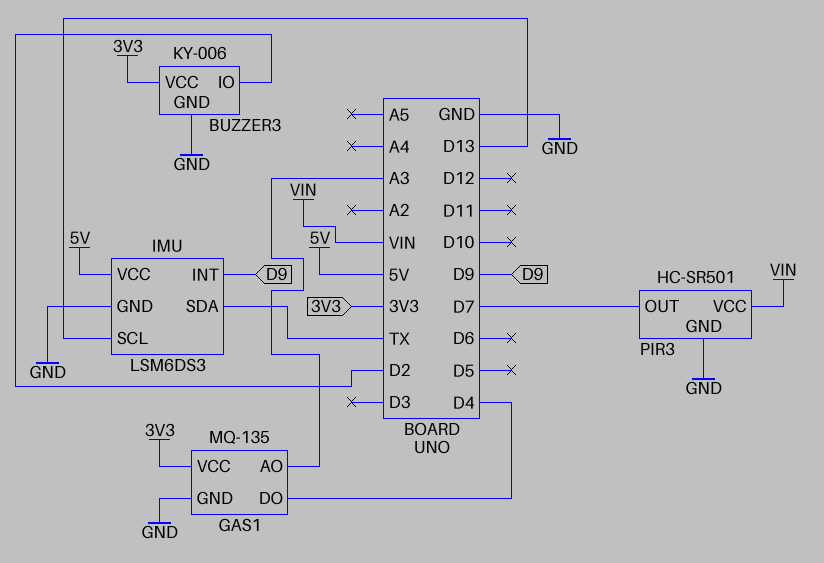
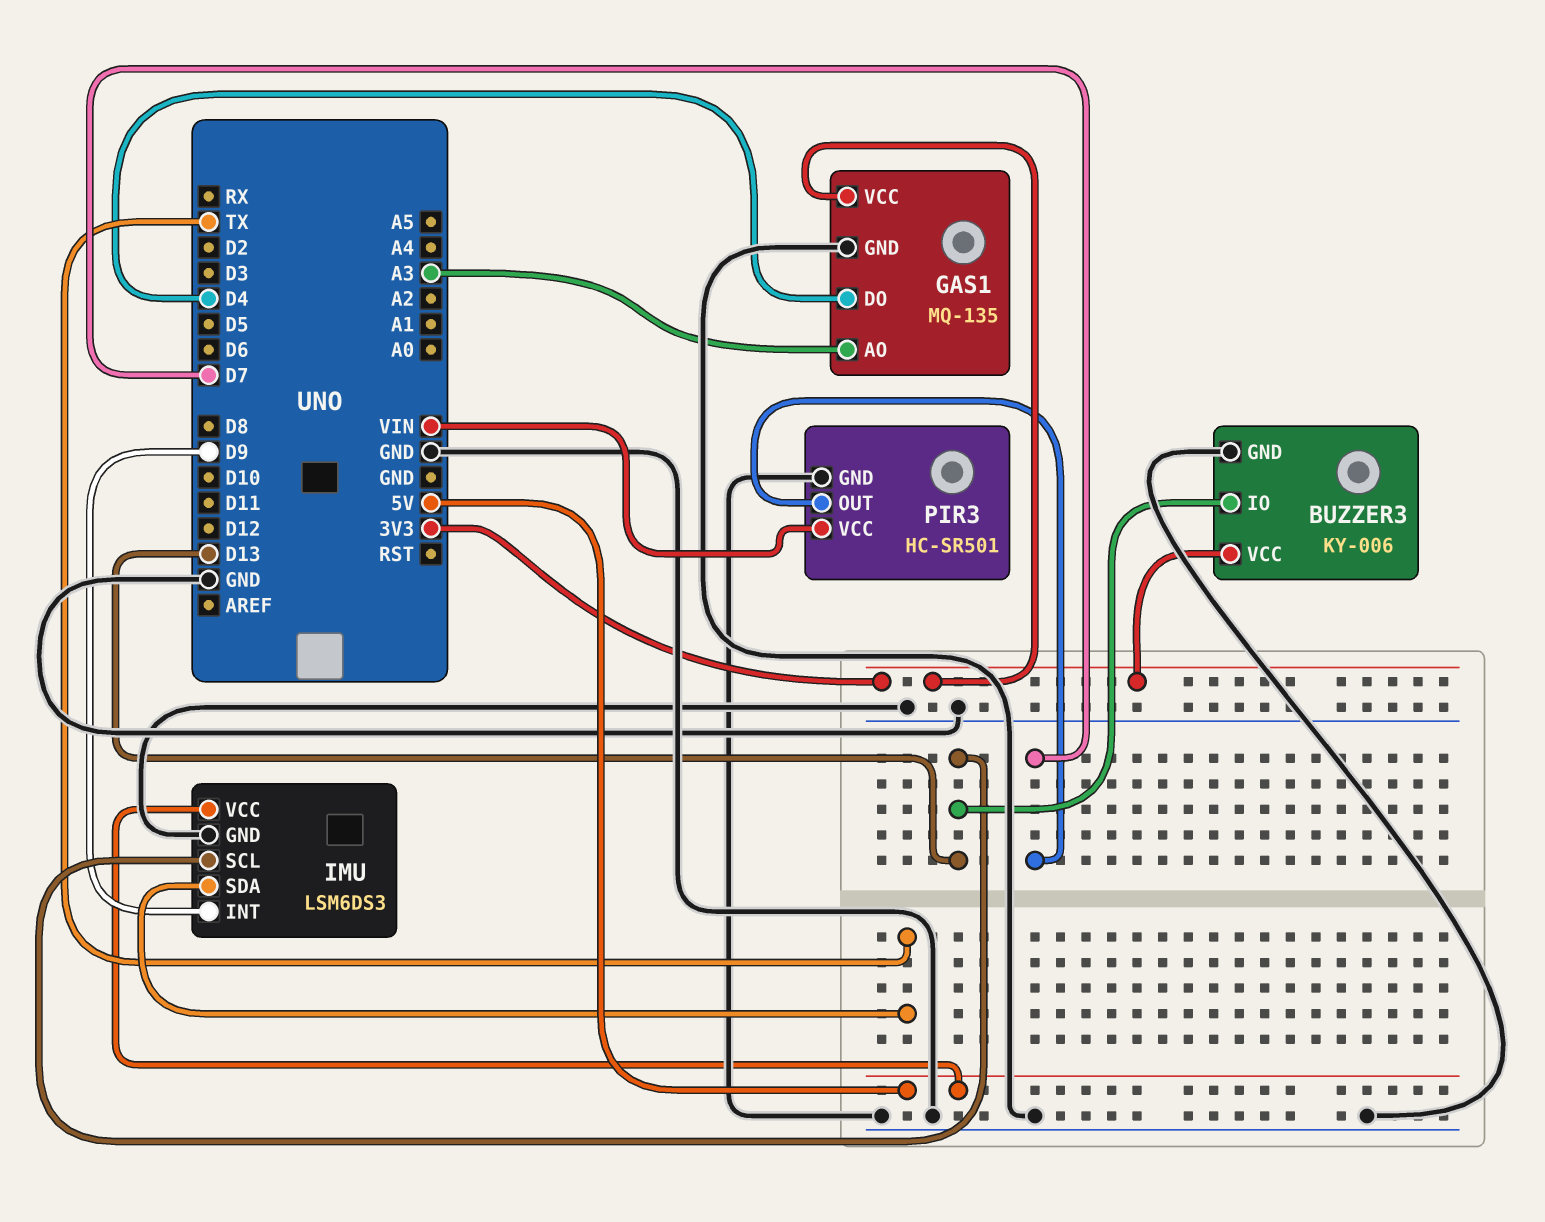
BUZZER3 pin IO: D2 -> D13

